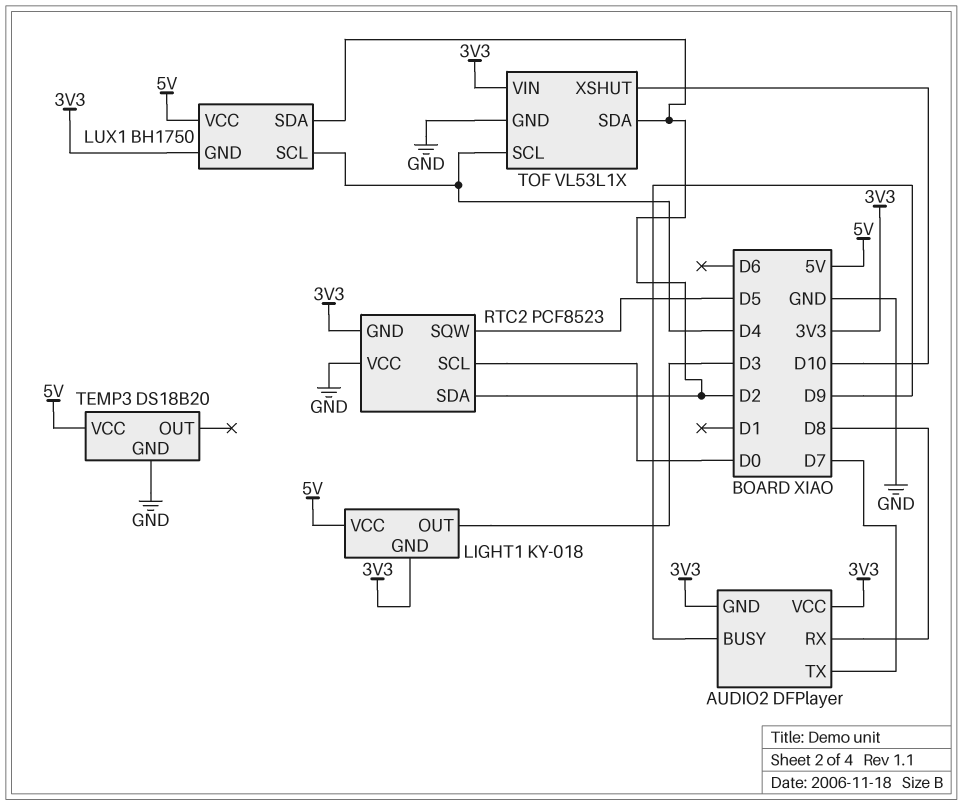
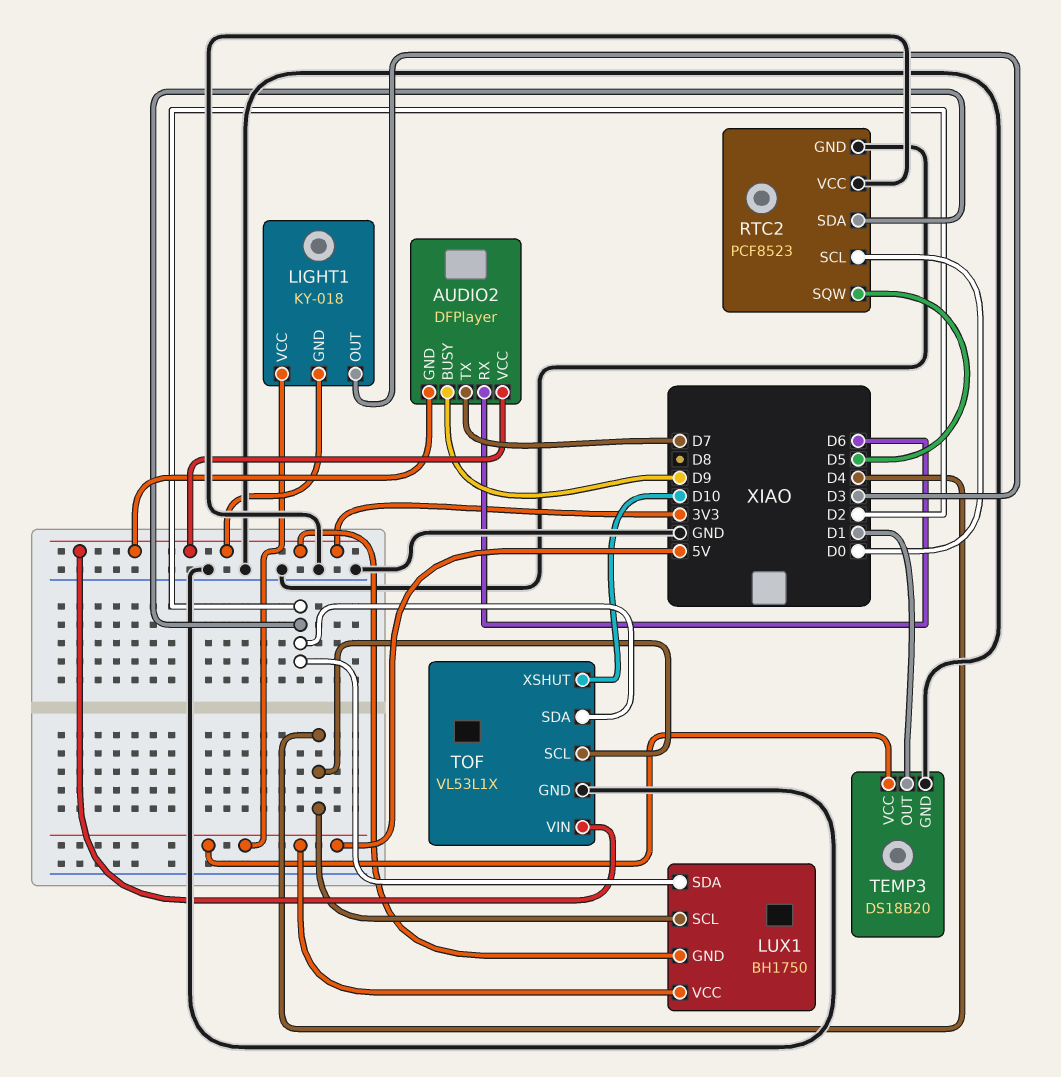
AUDIO2 pin RX: D8 -> D6
RTC2 pin GND: 3V3 -> GND
TEMP3 pin OUT: none -> D1

